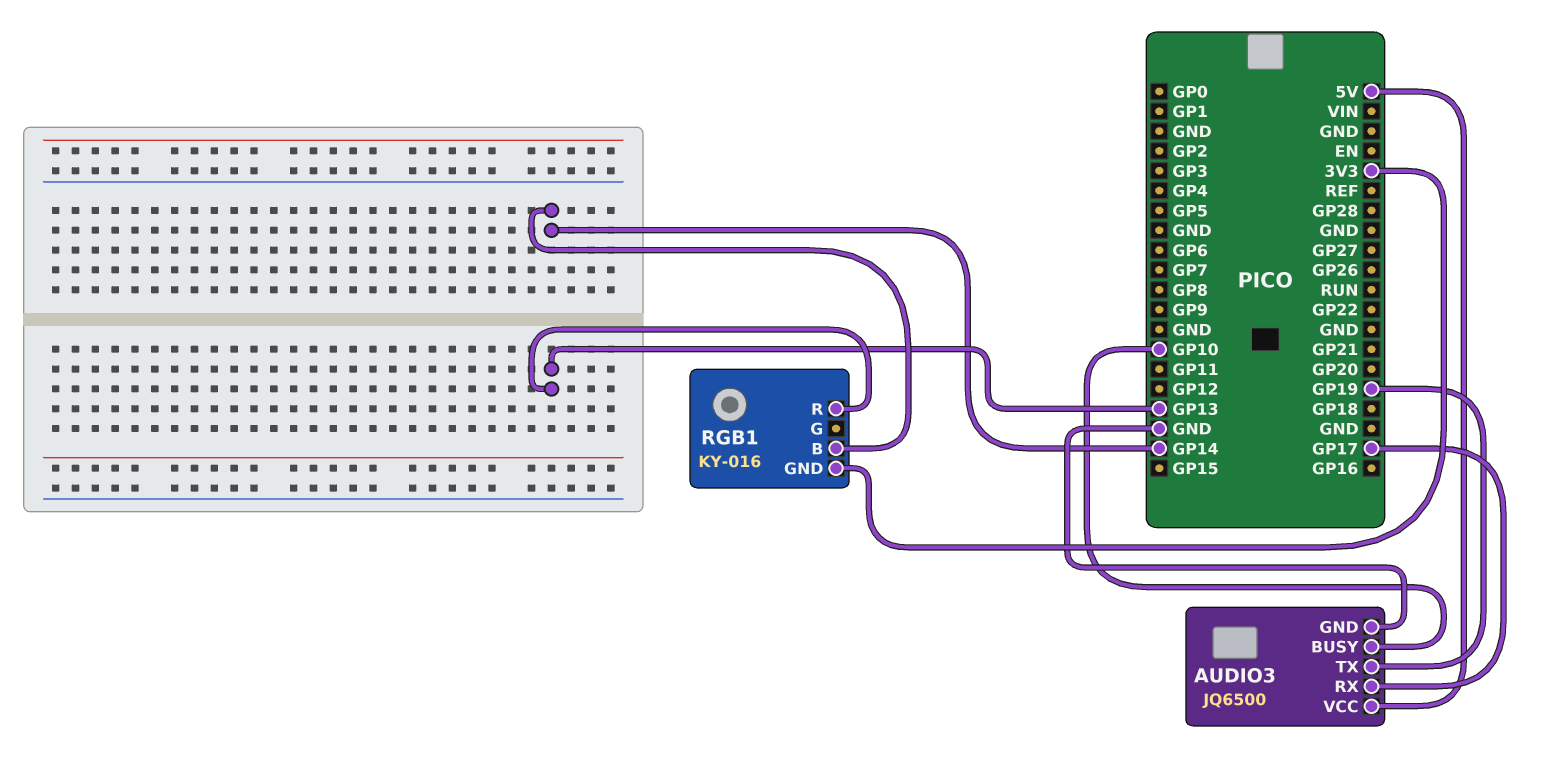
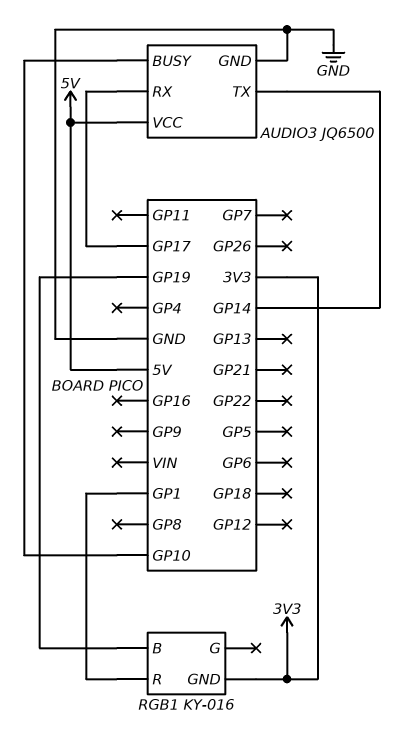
AUDIO3 pin TX: GP19 -> GP14
RGB1 pin B: GP14 -> GP19
RGB1 pin R: GP13 -> GP1

